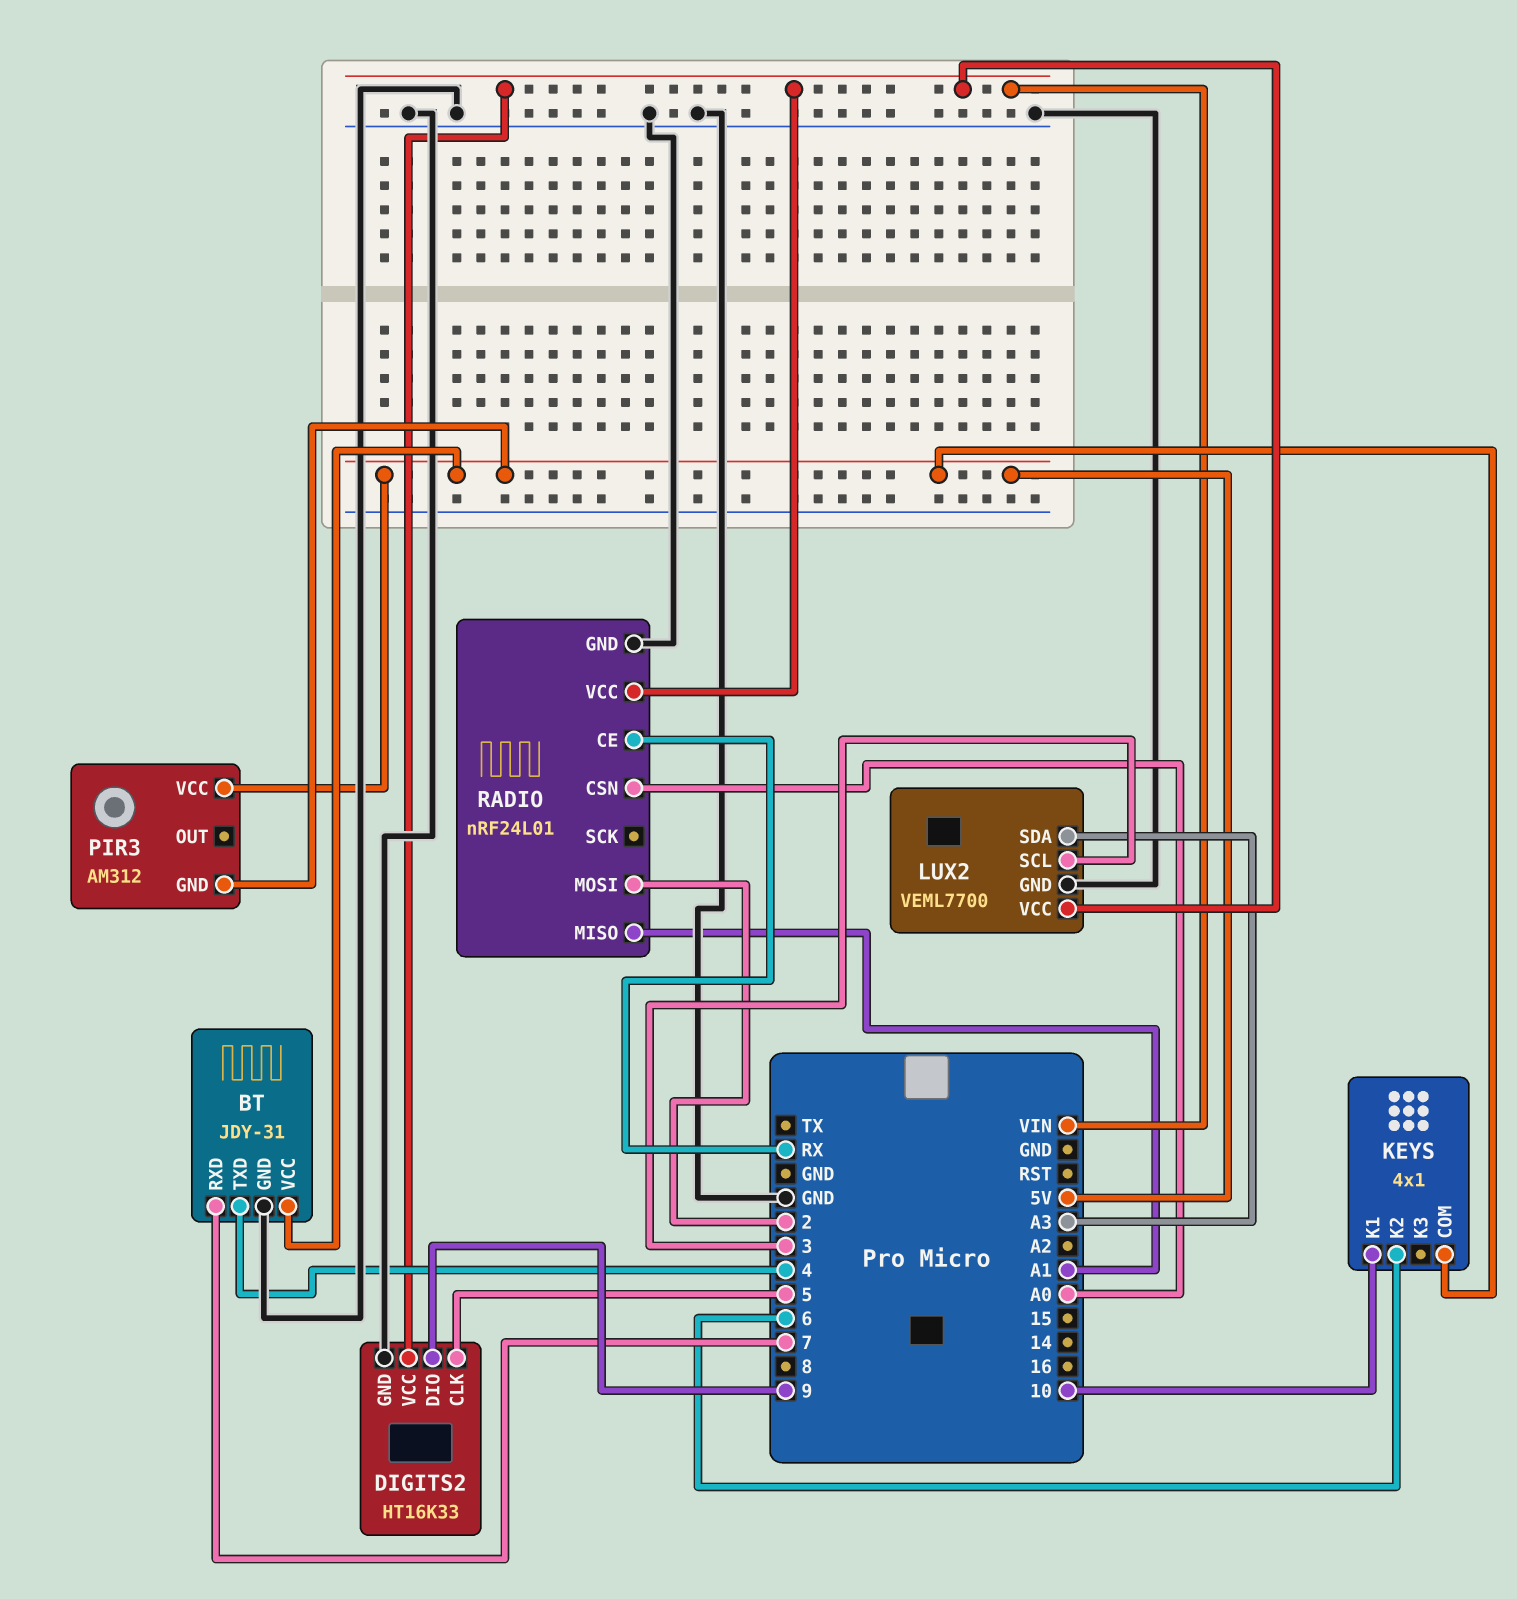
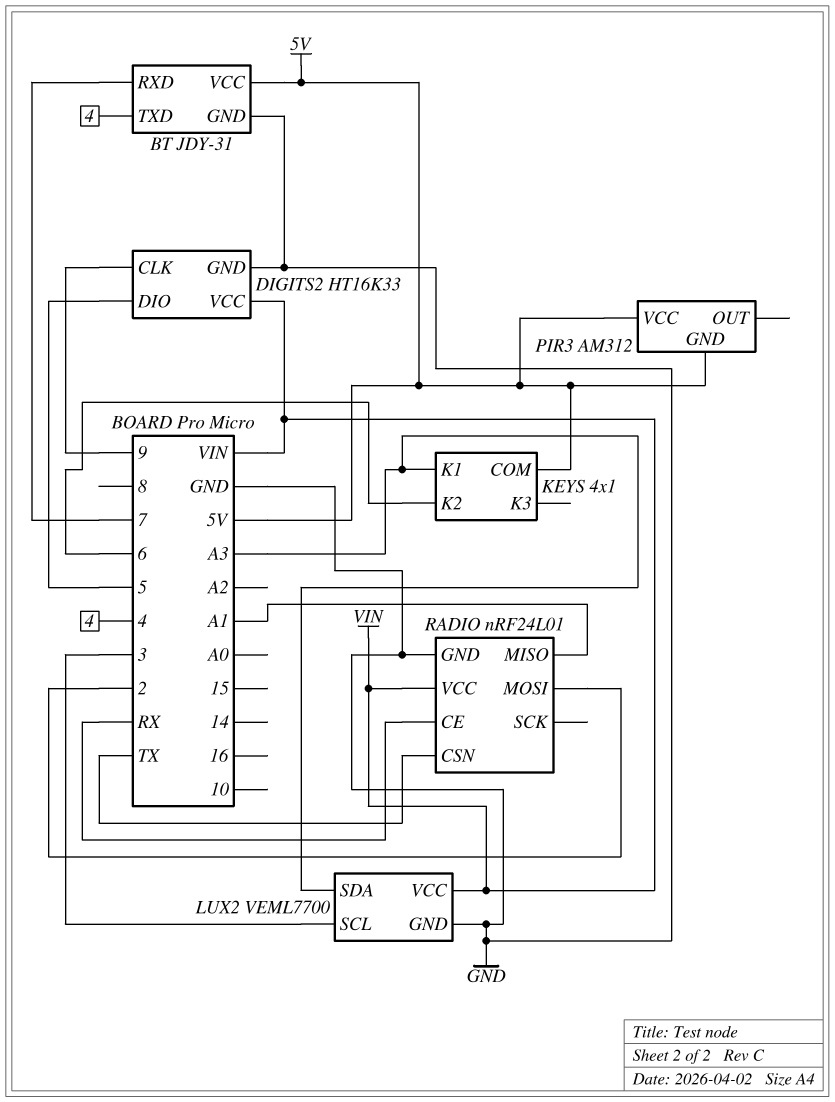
DIGITS2 pin CLK: 5 -> 9
DIGITS2 pin DIO: 9 -> 5
KEYS pin K1: 10 -> A3
RADIO pin CSN: A0 -> TX

